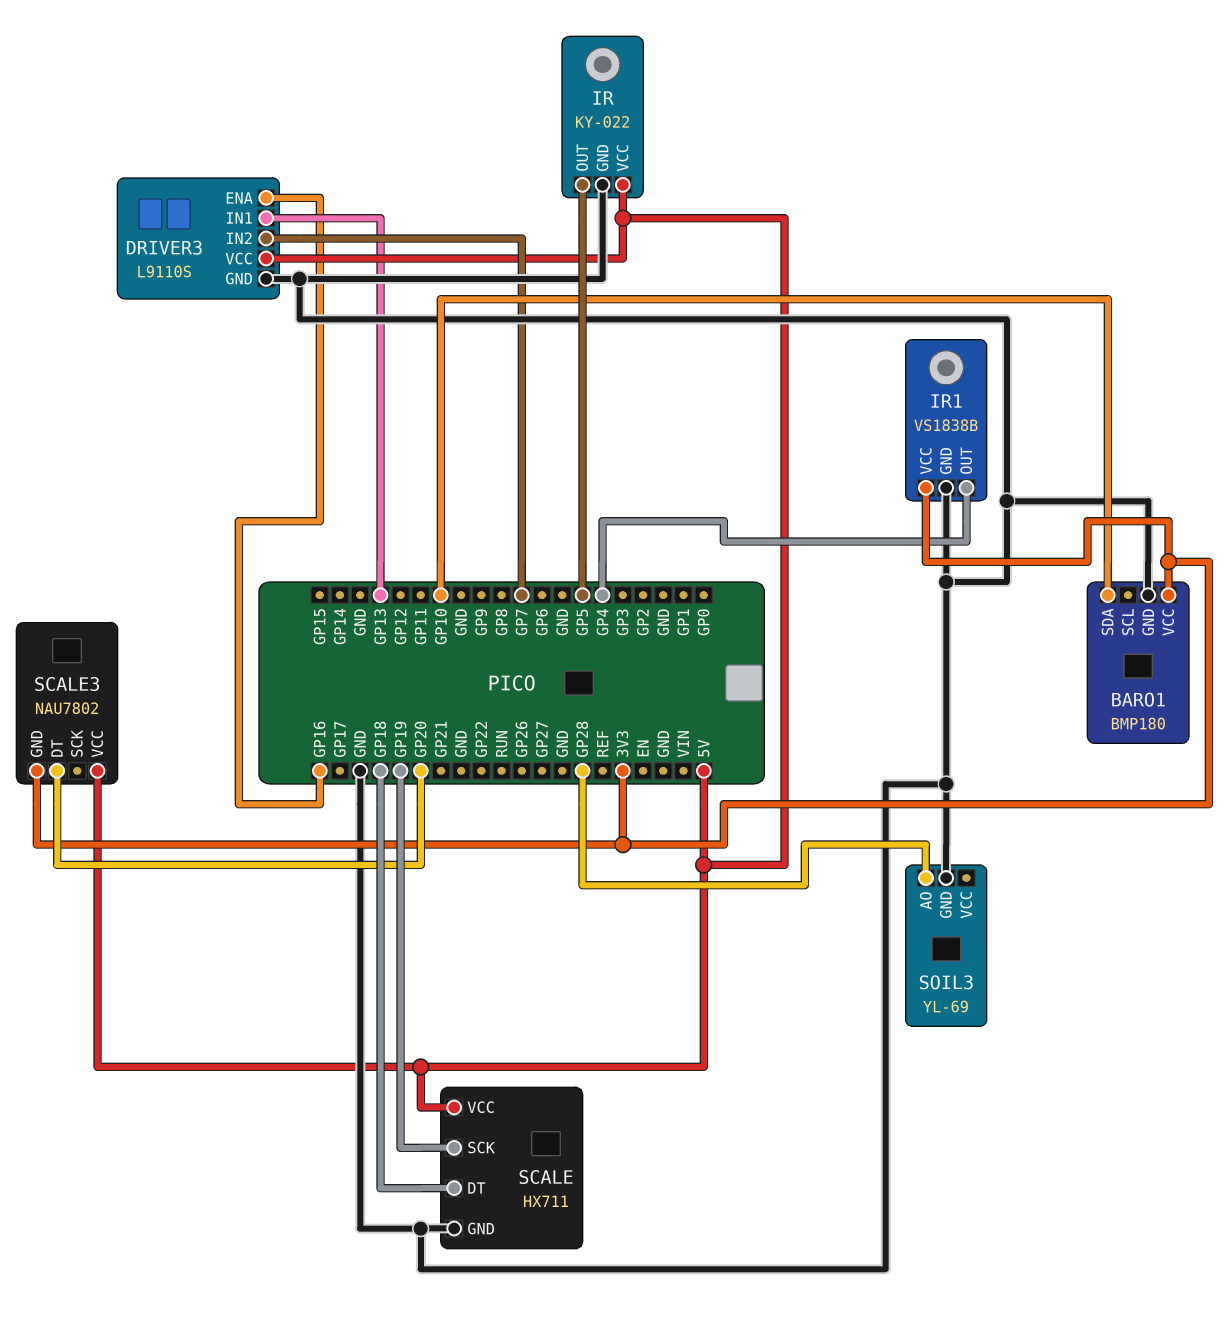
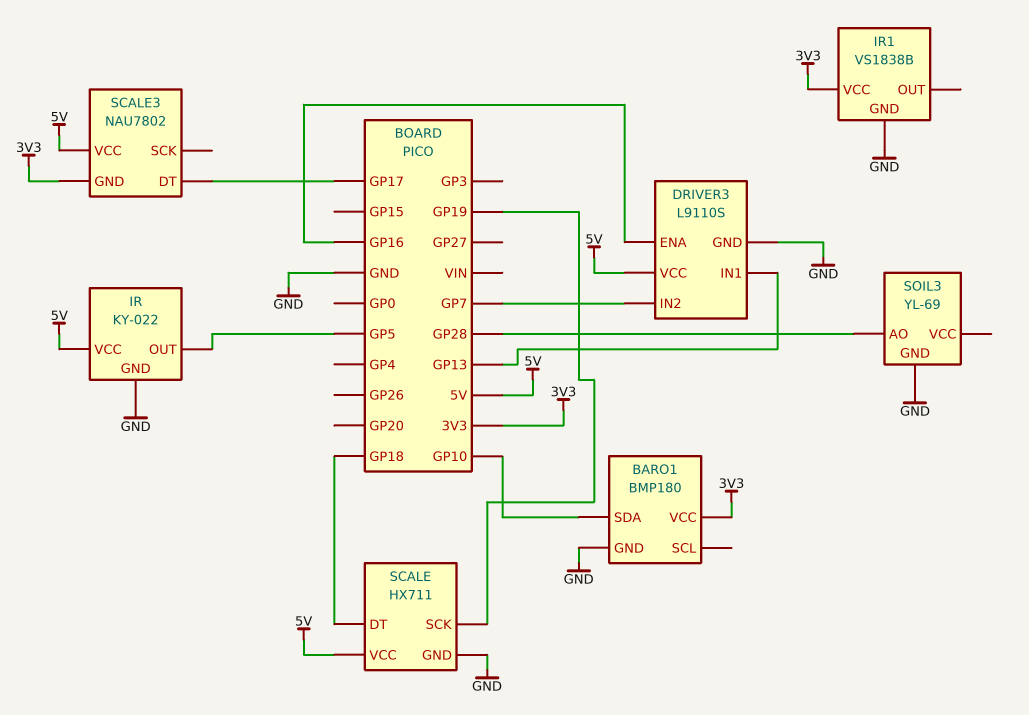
IR1 pin OUT: GP4 -> none
SCALE3 pin DT: GP20 -> GP17

